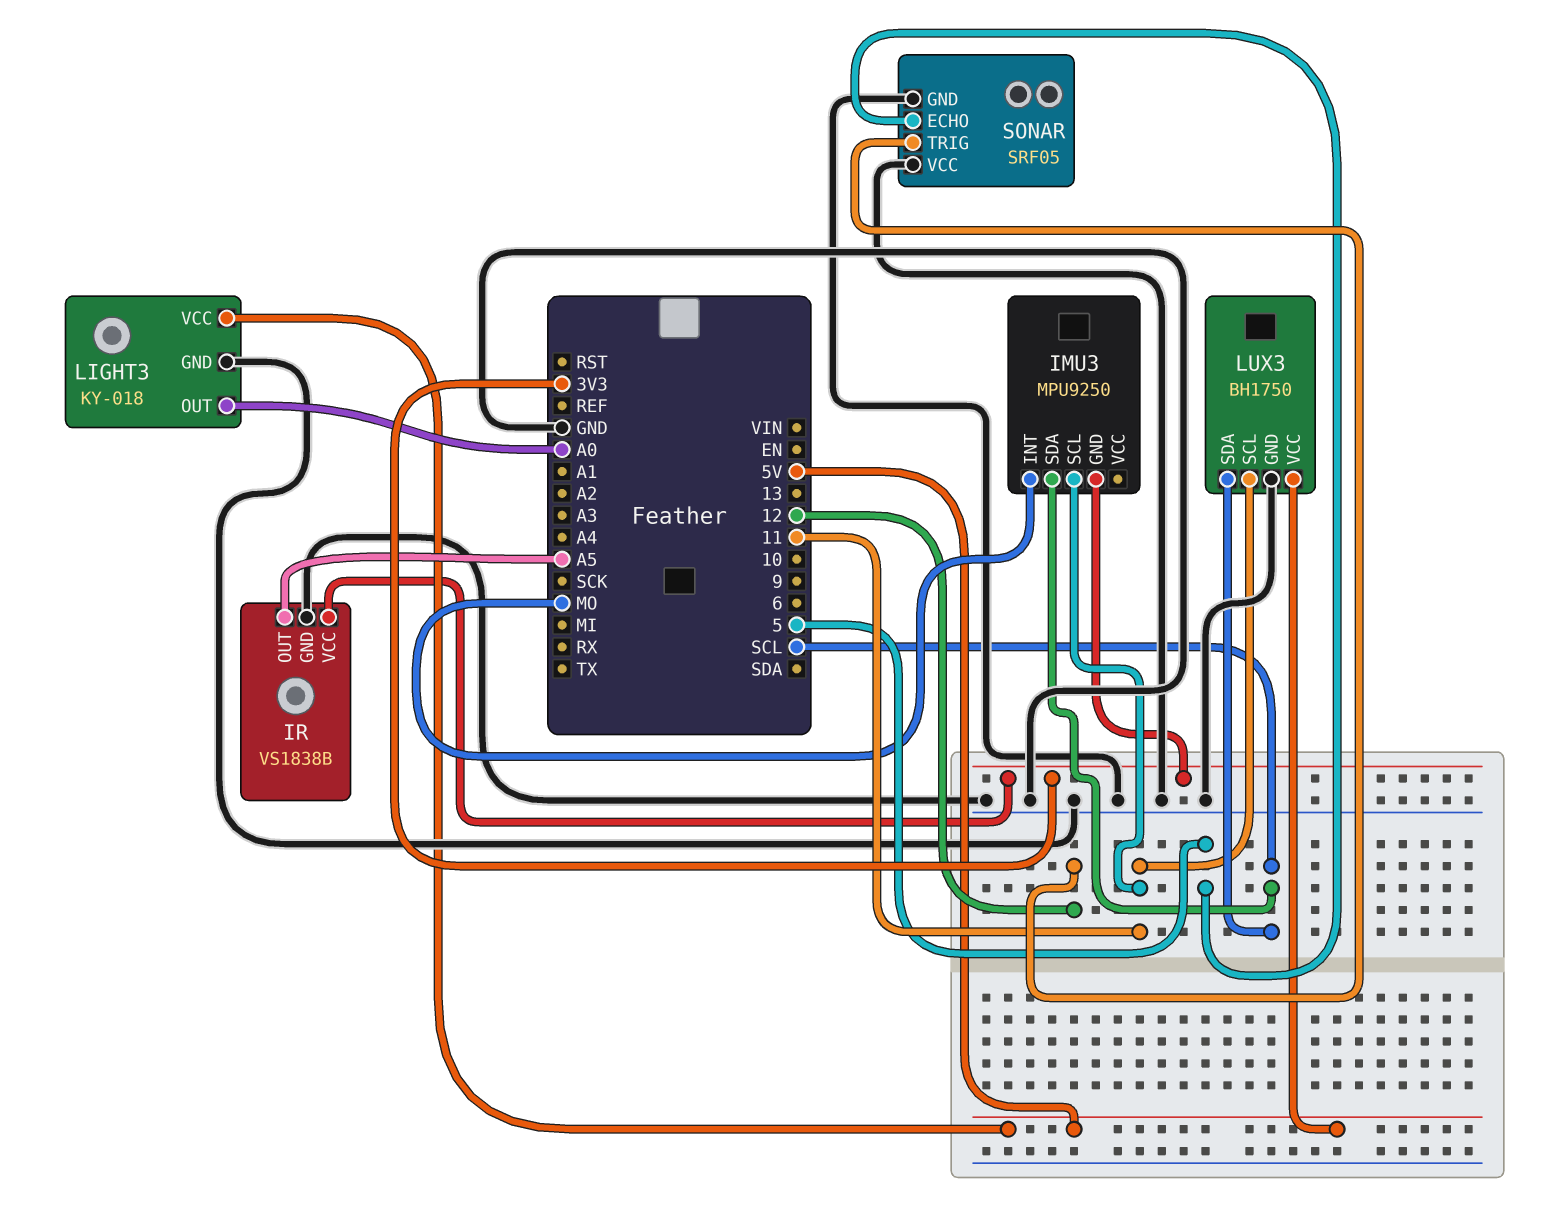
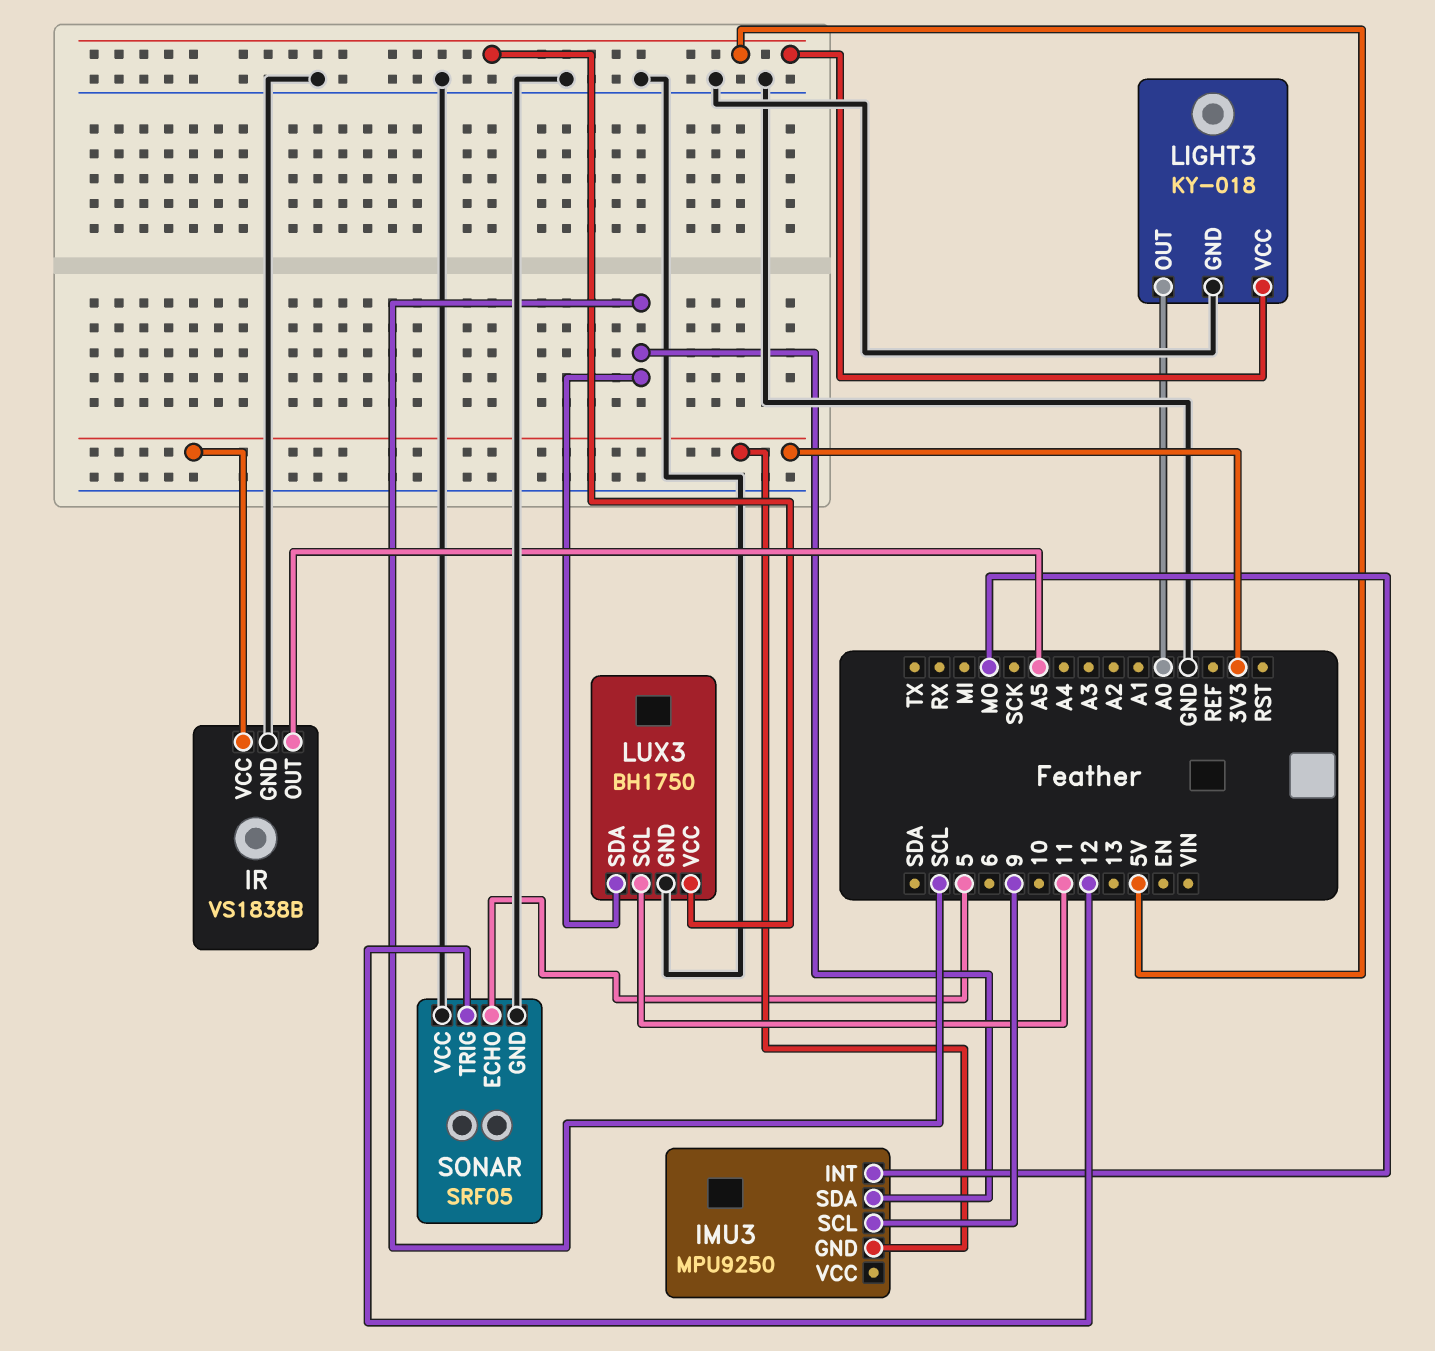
IMU3 pin SCL: 11 -> 9

